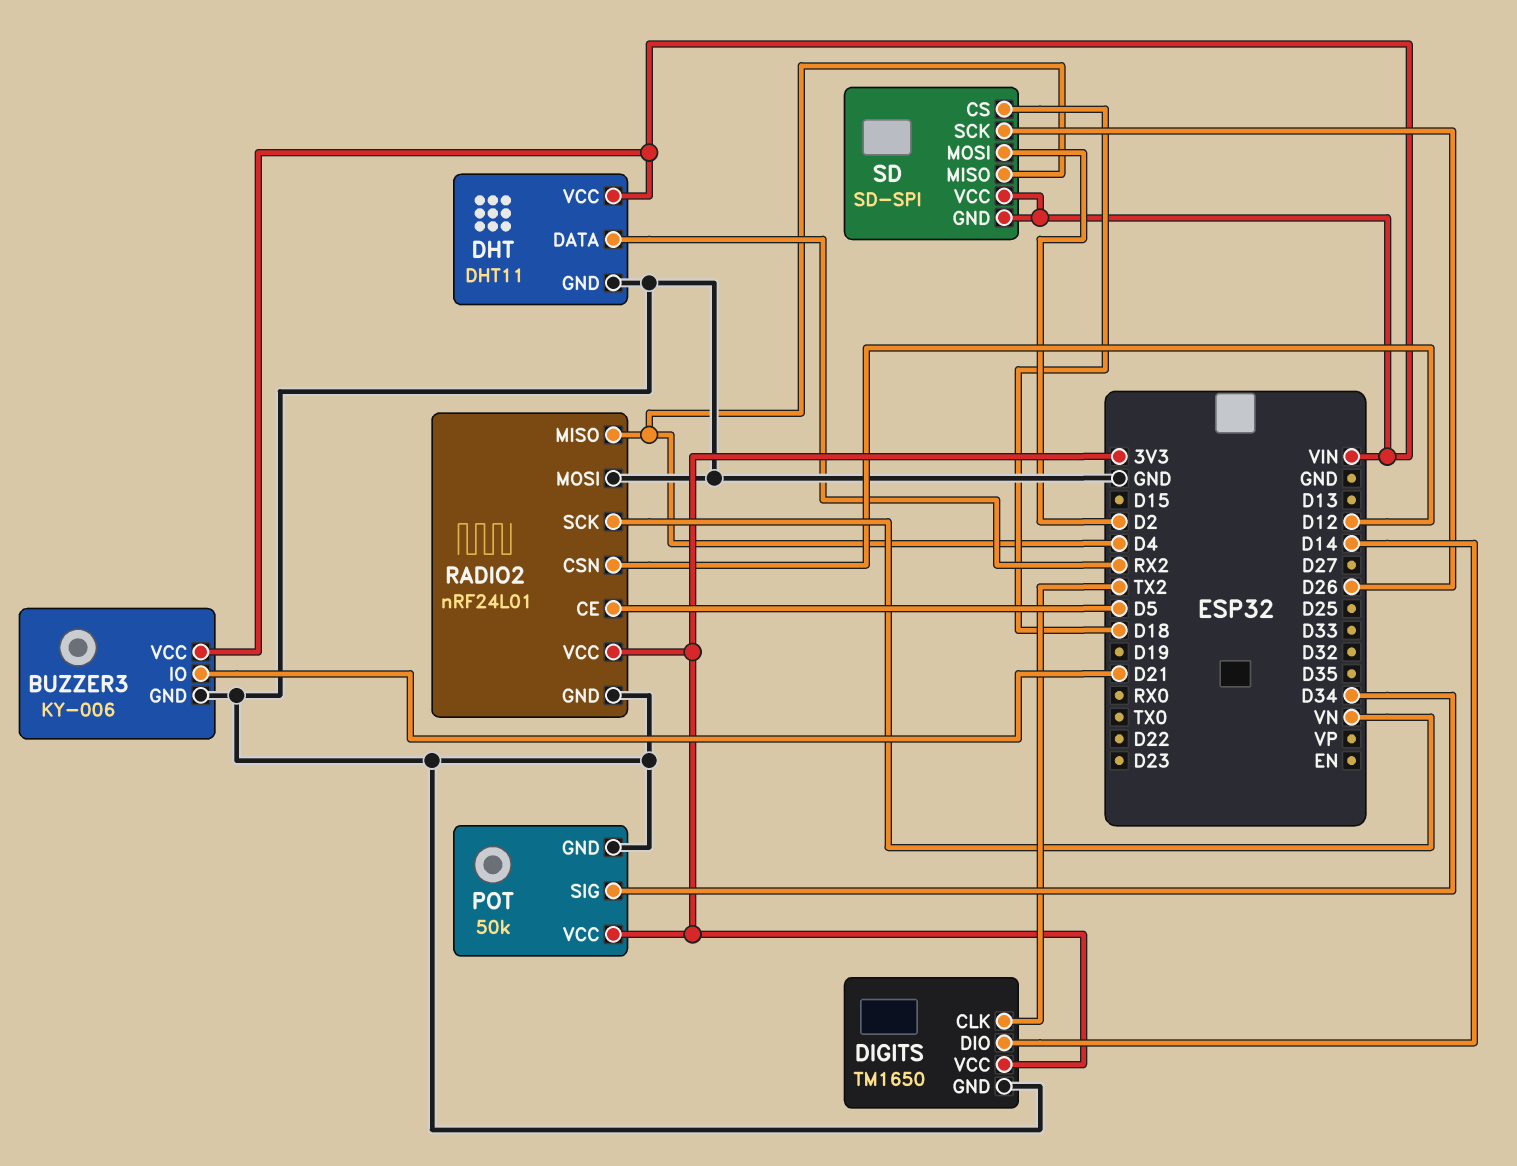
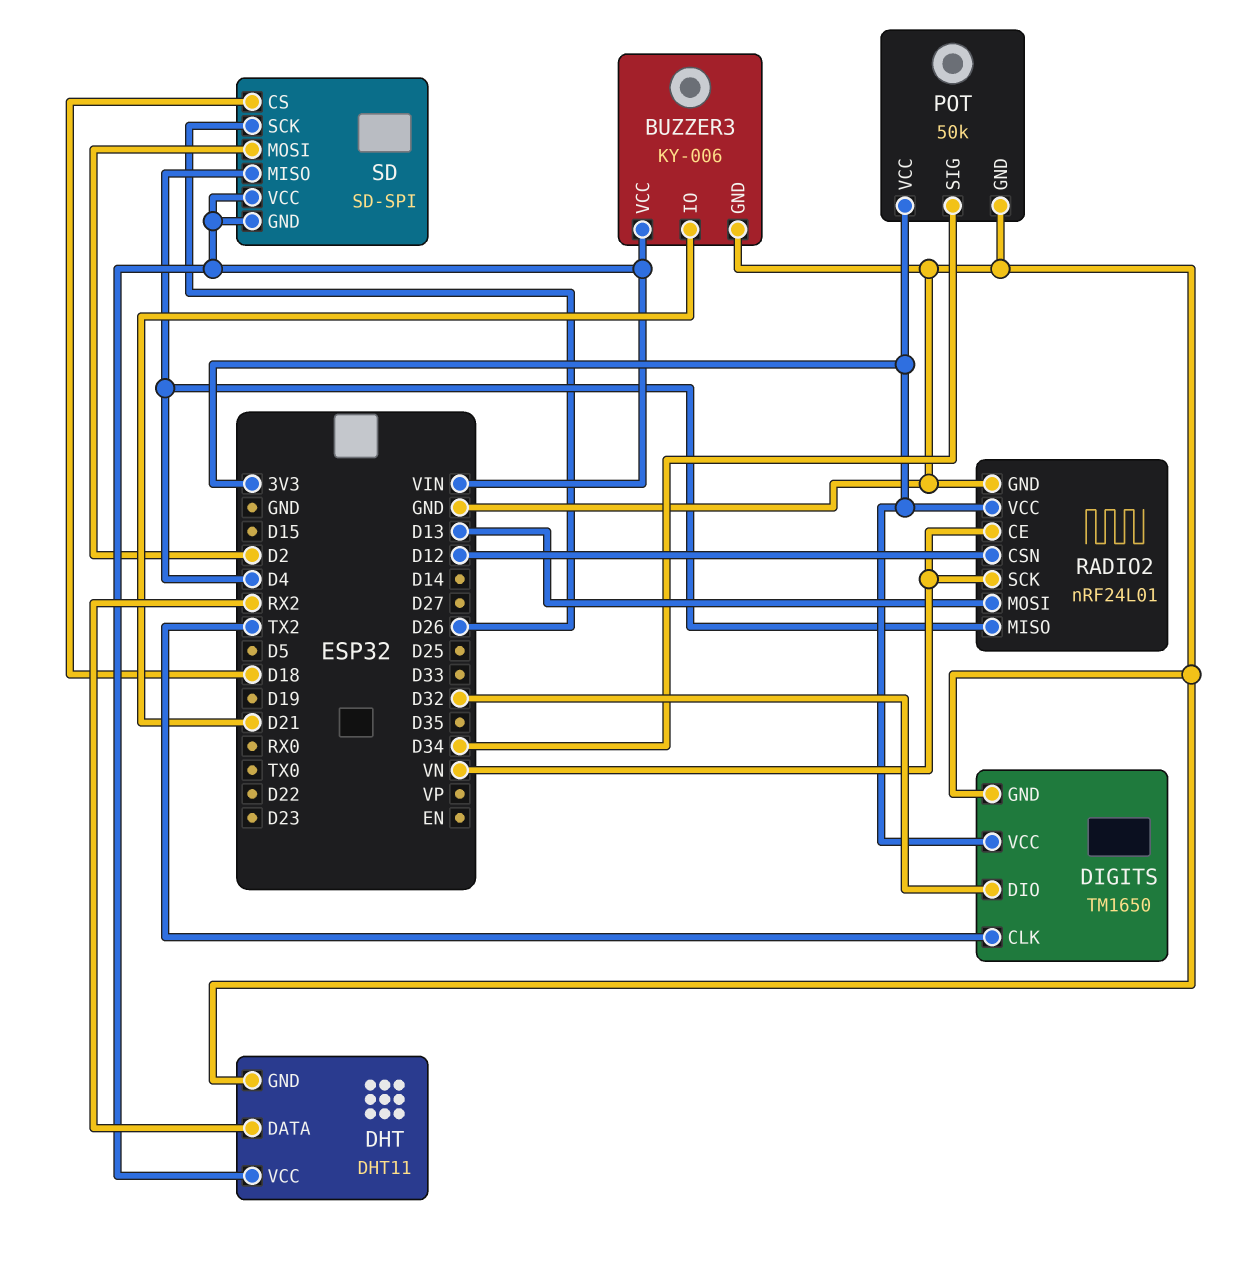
DIGITS pin DIO: D14 -> D32
RADIO2 pin CE: D5 -> VN
RADIO2 pin MOSI: GND -> D13

